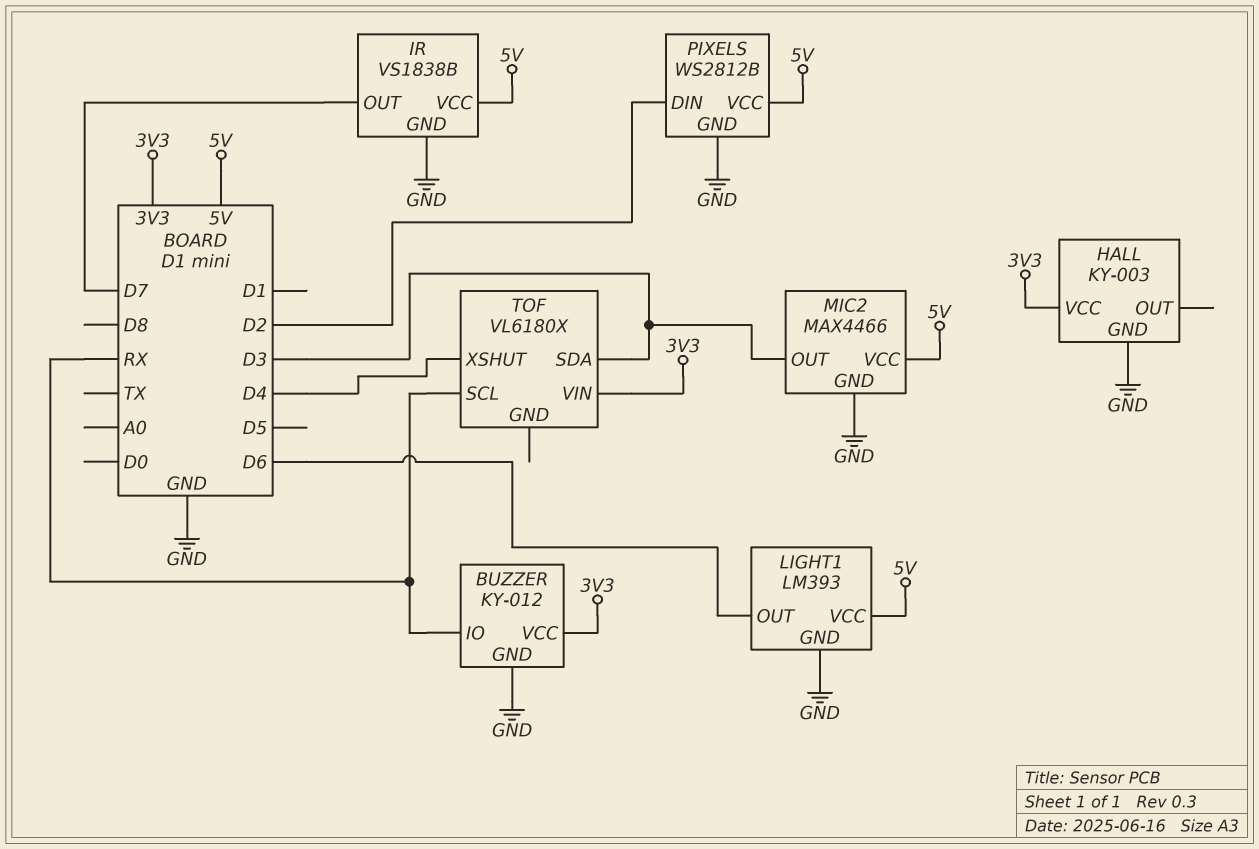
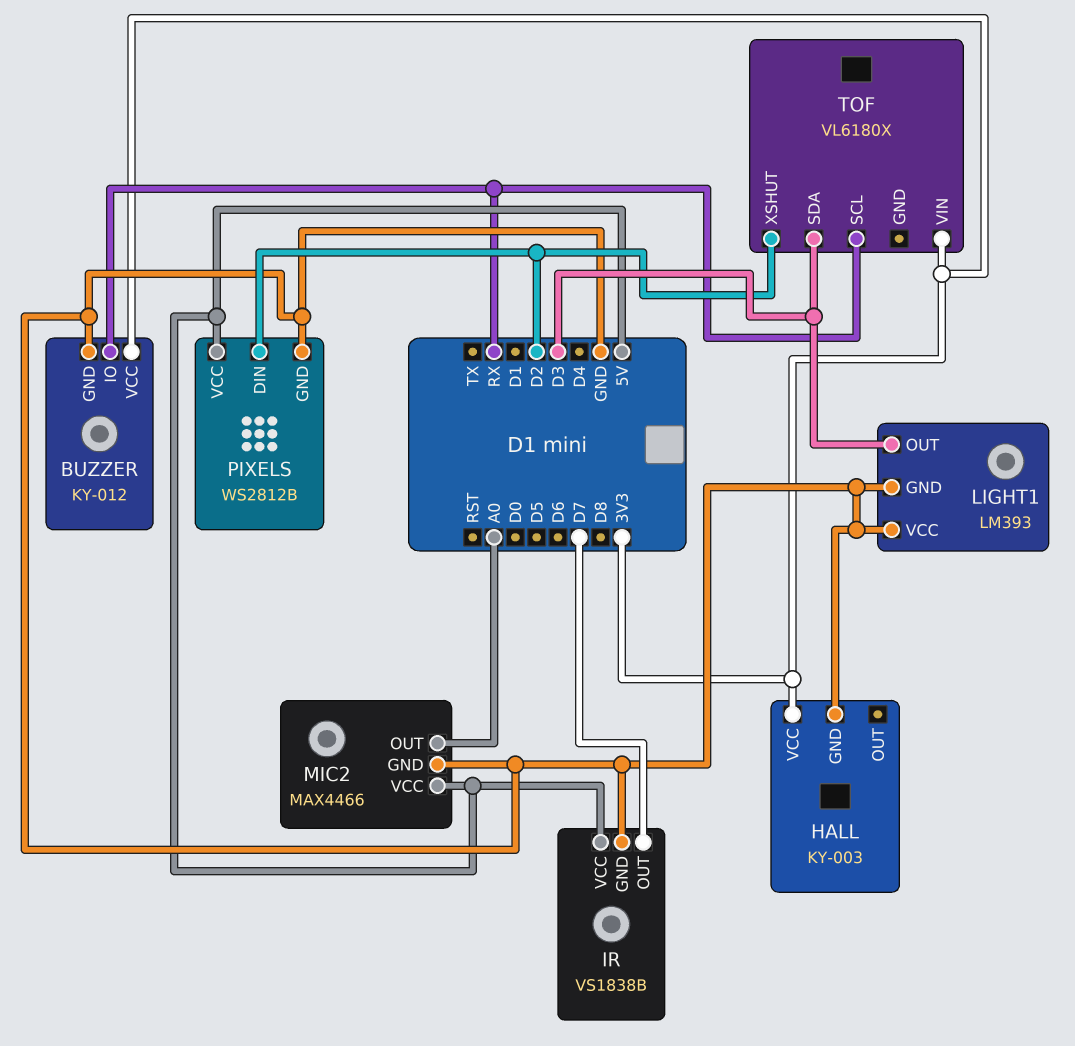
LIGHT1 pin OUT: D6 -> D3
LIGHT1 pin VCC: 5V -> GND
MIC2 pin OUT: D3 -> A0
TOF pin XSHUT: D4 -> D2

